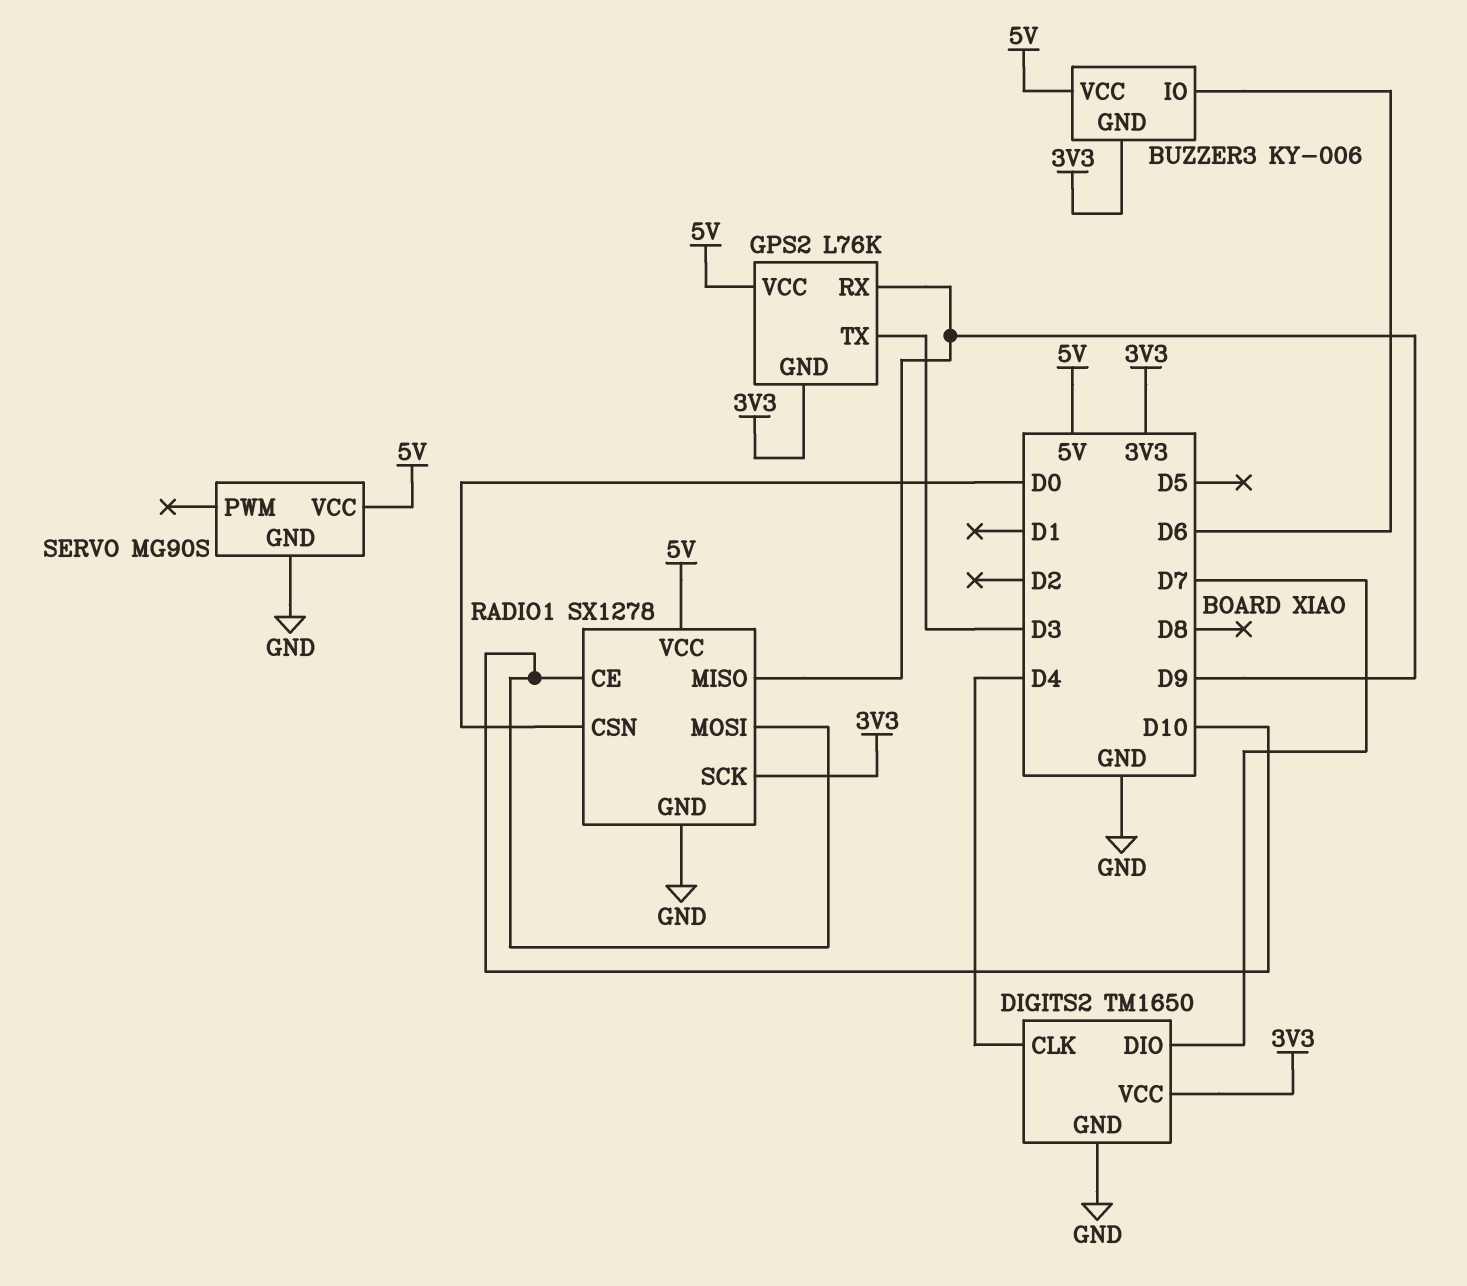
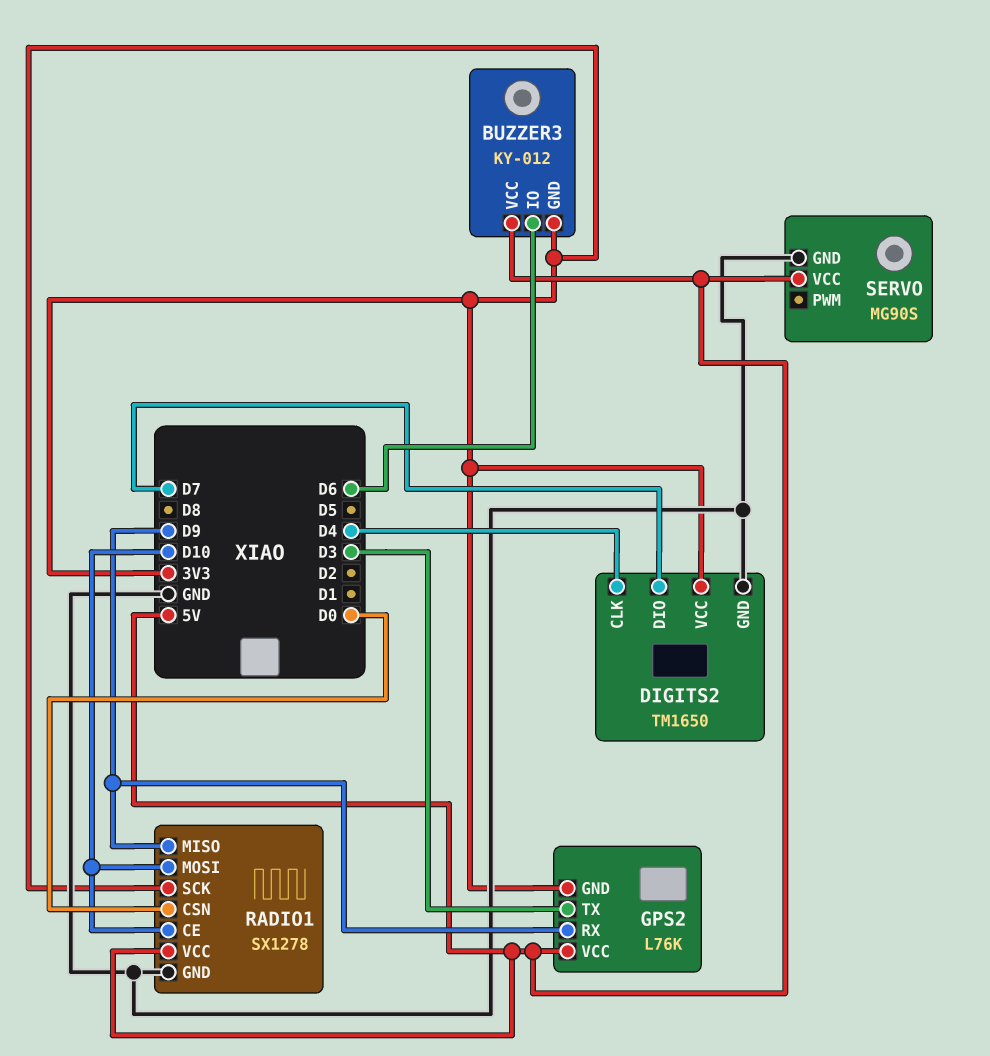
BUZZER3: KY-006 -> KY-012

